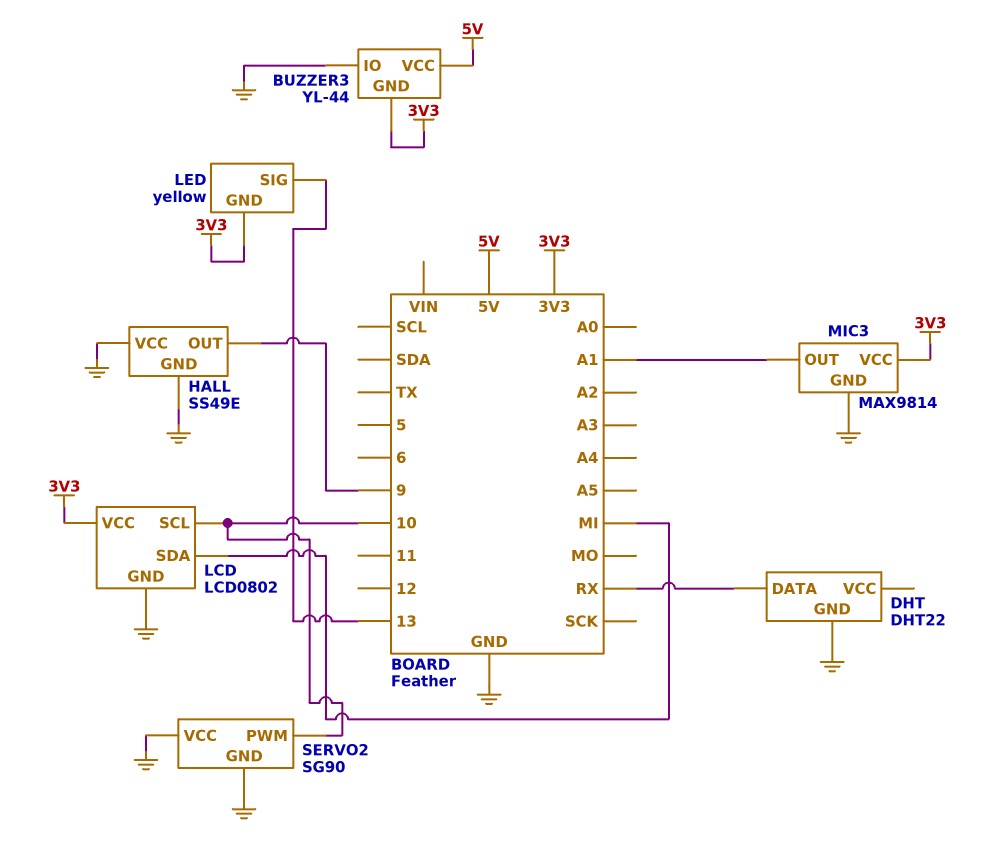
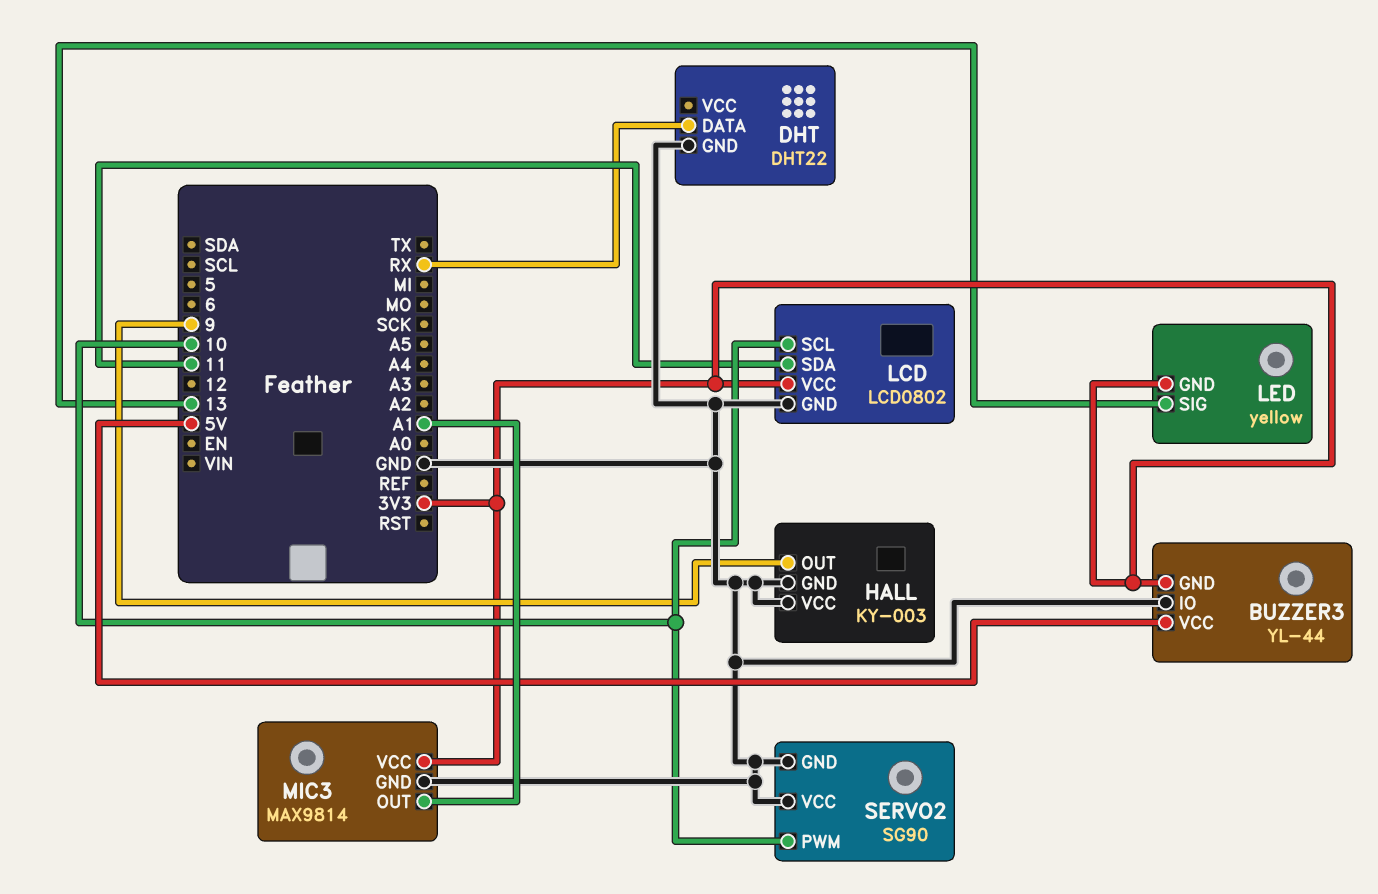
HALL: SS49E -> KY-003
LCD pin SDA: MI -> 11

